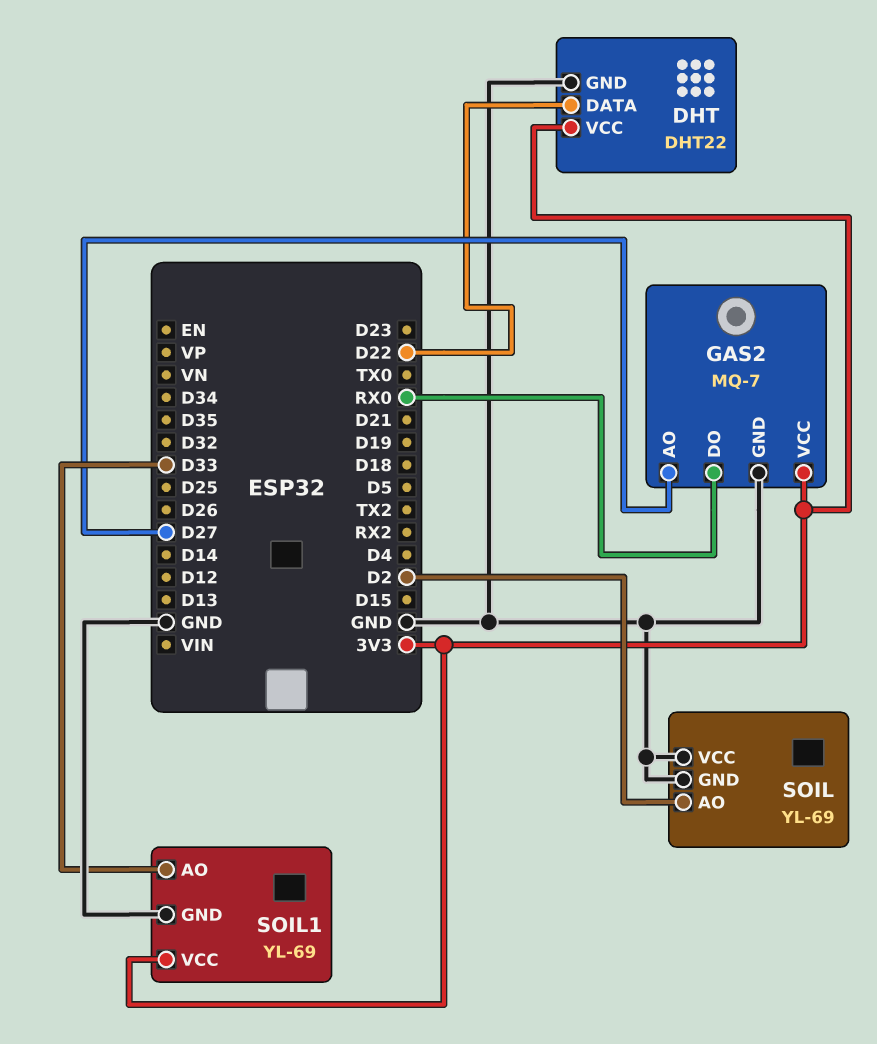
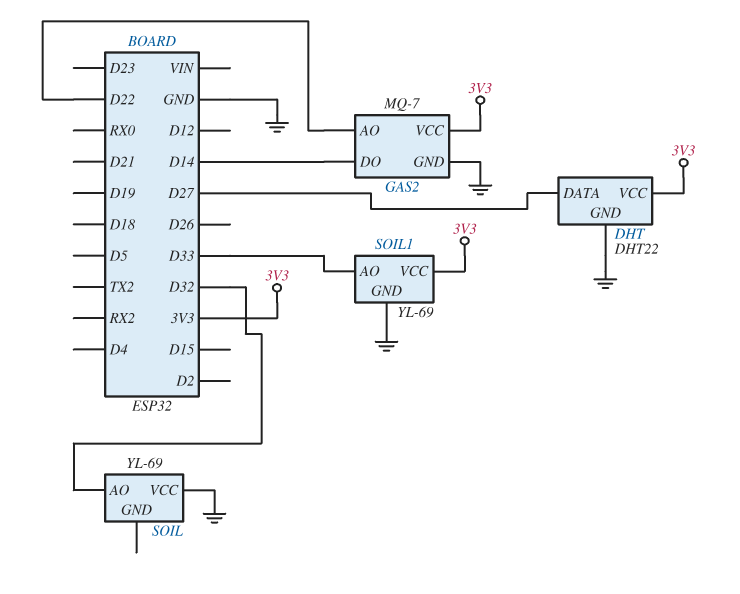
DHT pin DATA: D22 -> D27
GAS2 pin AO: D27 -> D22
GAS2 pin DO: RX0 -> D14
SOIL pin AO: D2 -> D32
SOIL pin GND: GND -> none

